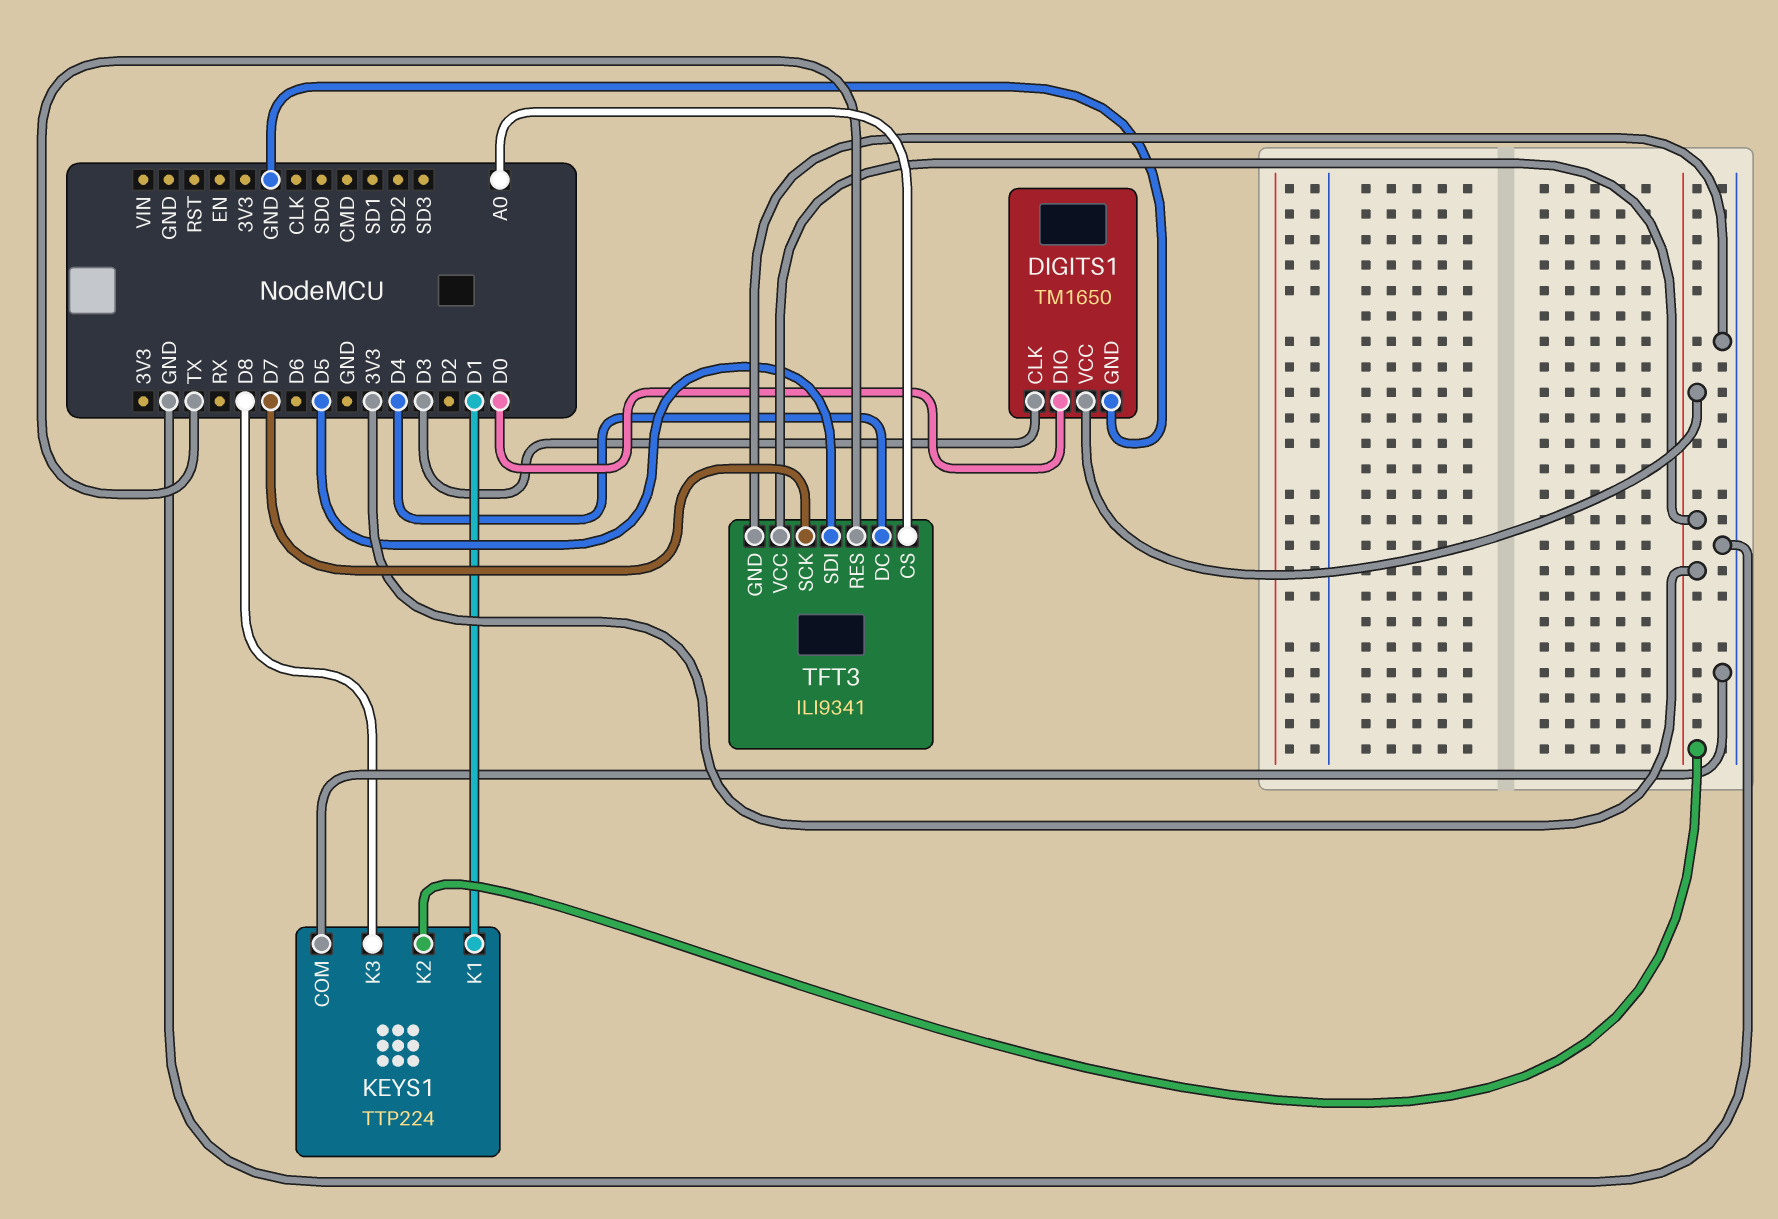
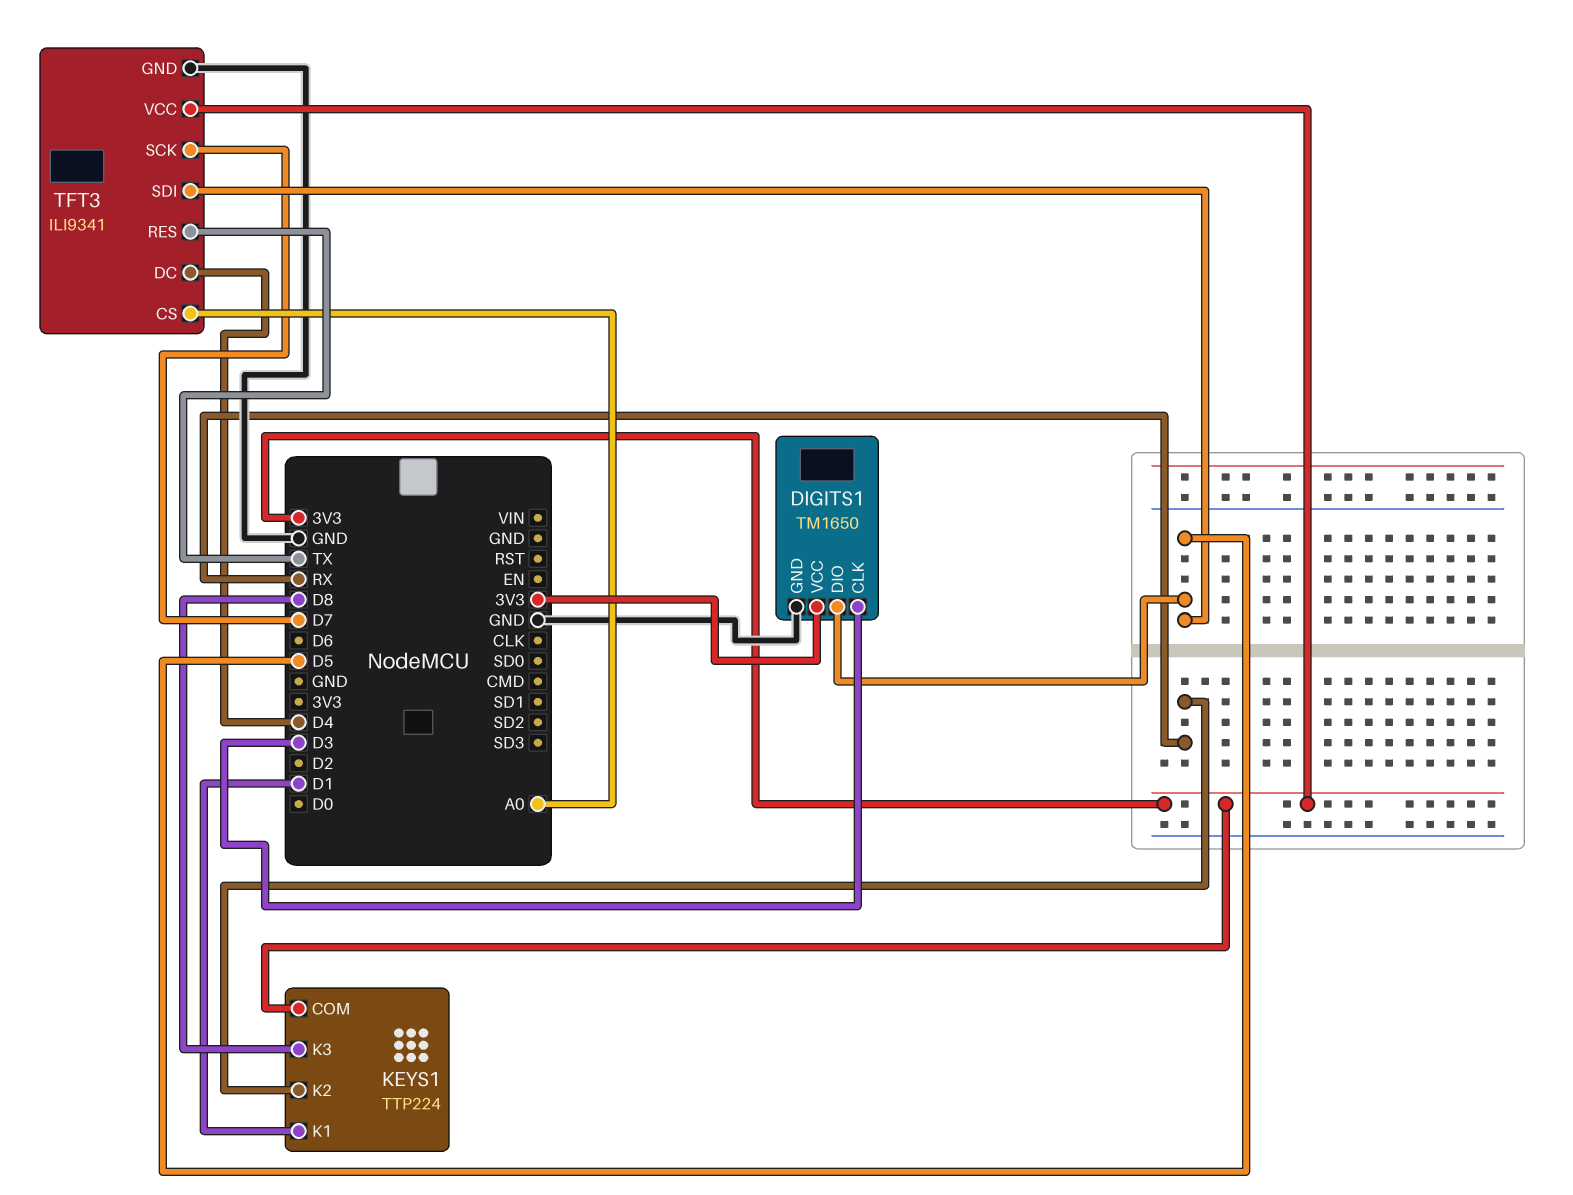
DIGITS1 pin DIO: D0 -> D5
KEYS1 pin COM: GND -> 3V3
KEYS1 pin K2: 3V3 -> RX

